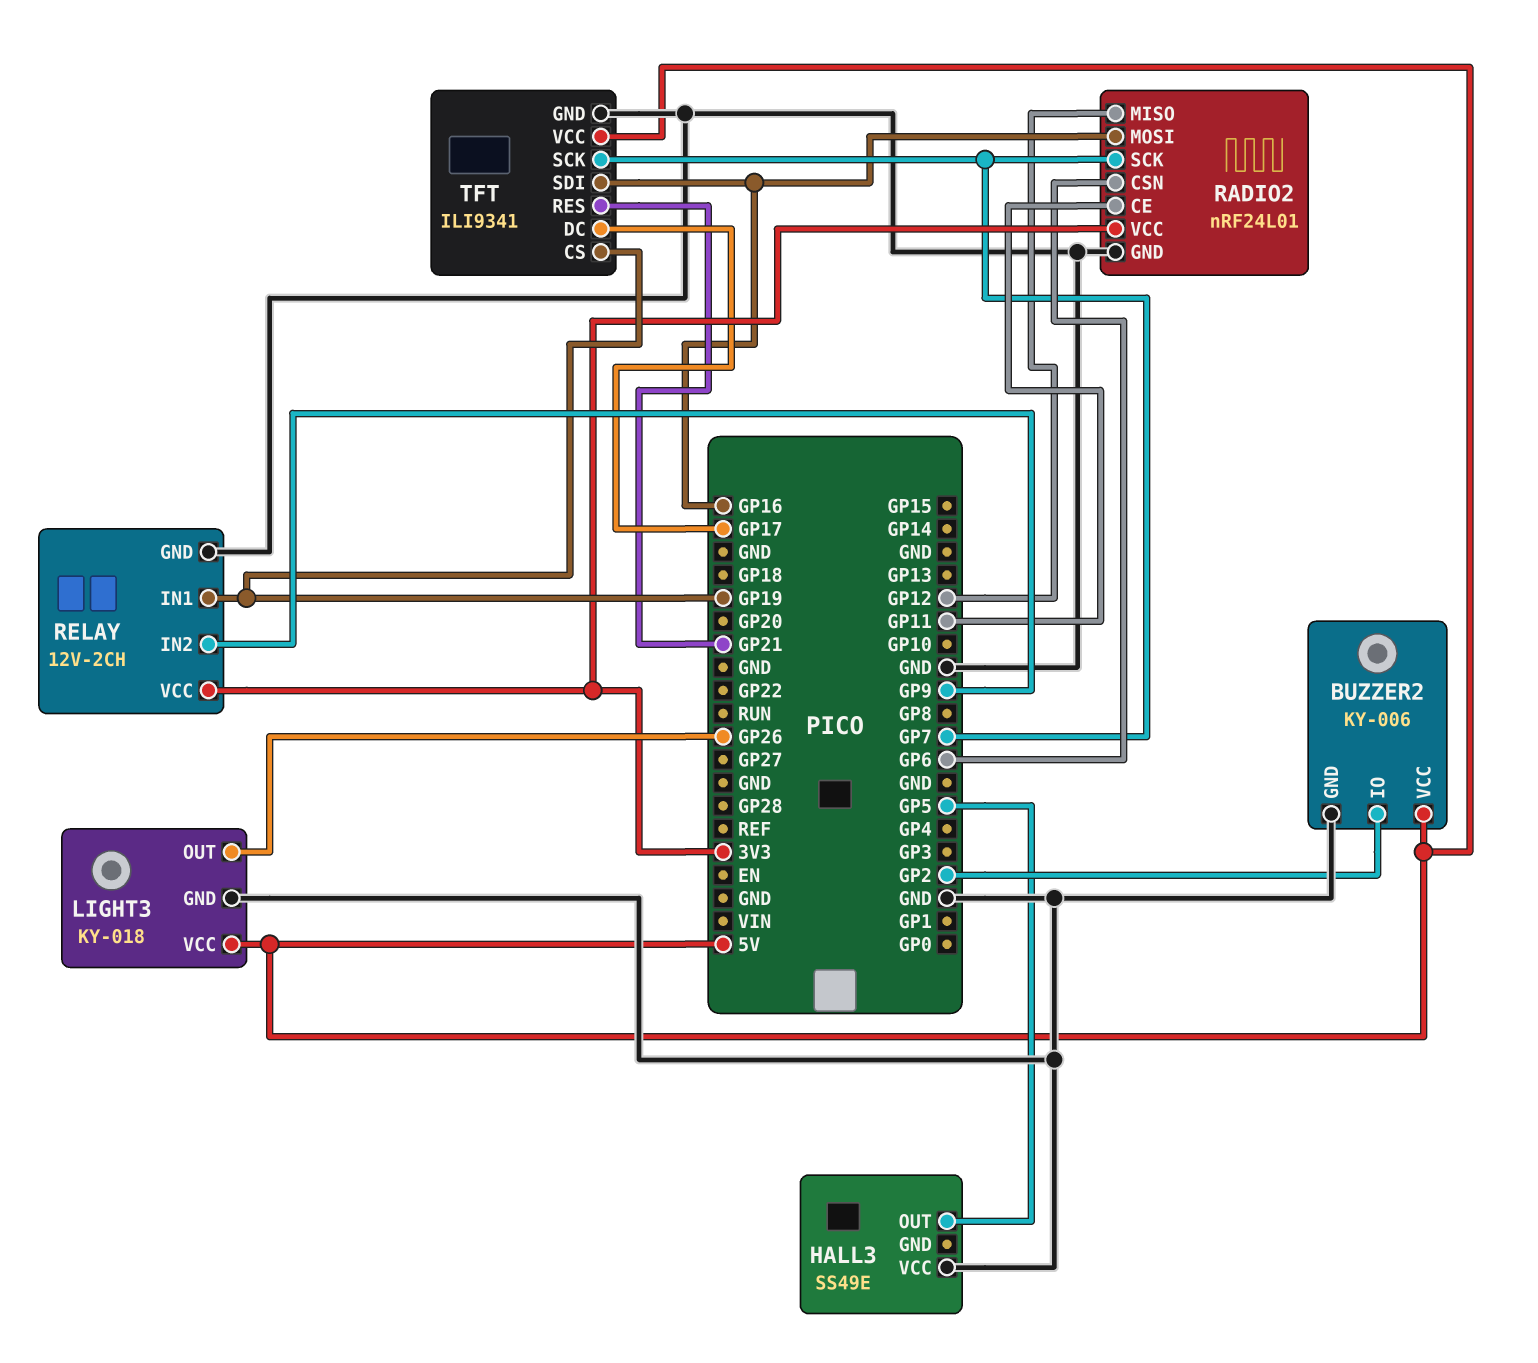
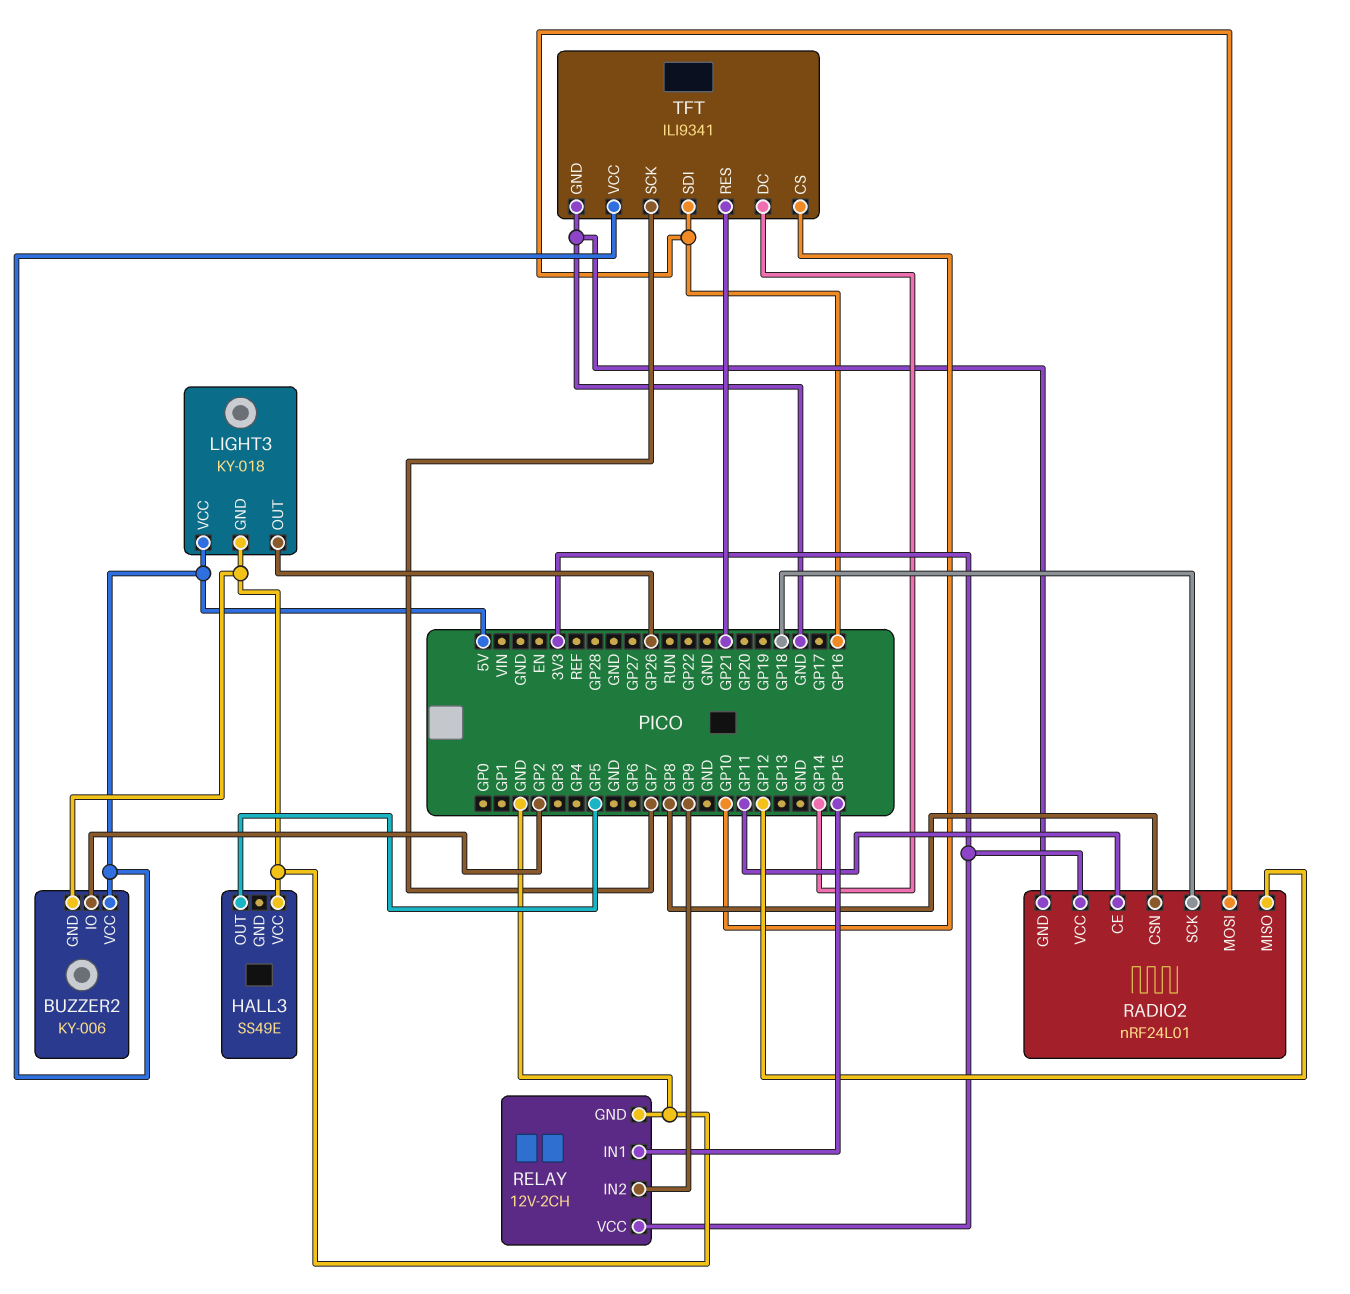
RADIO2 pin CSN: GP6 -> GP8
RADIO2 pin SCK: GP7 -> GP18
RELAY pin IN1: GP19 -> GP15
TFT pin CS: GP19 -> GP10
TFT pin DC: GP17 -> GP14

